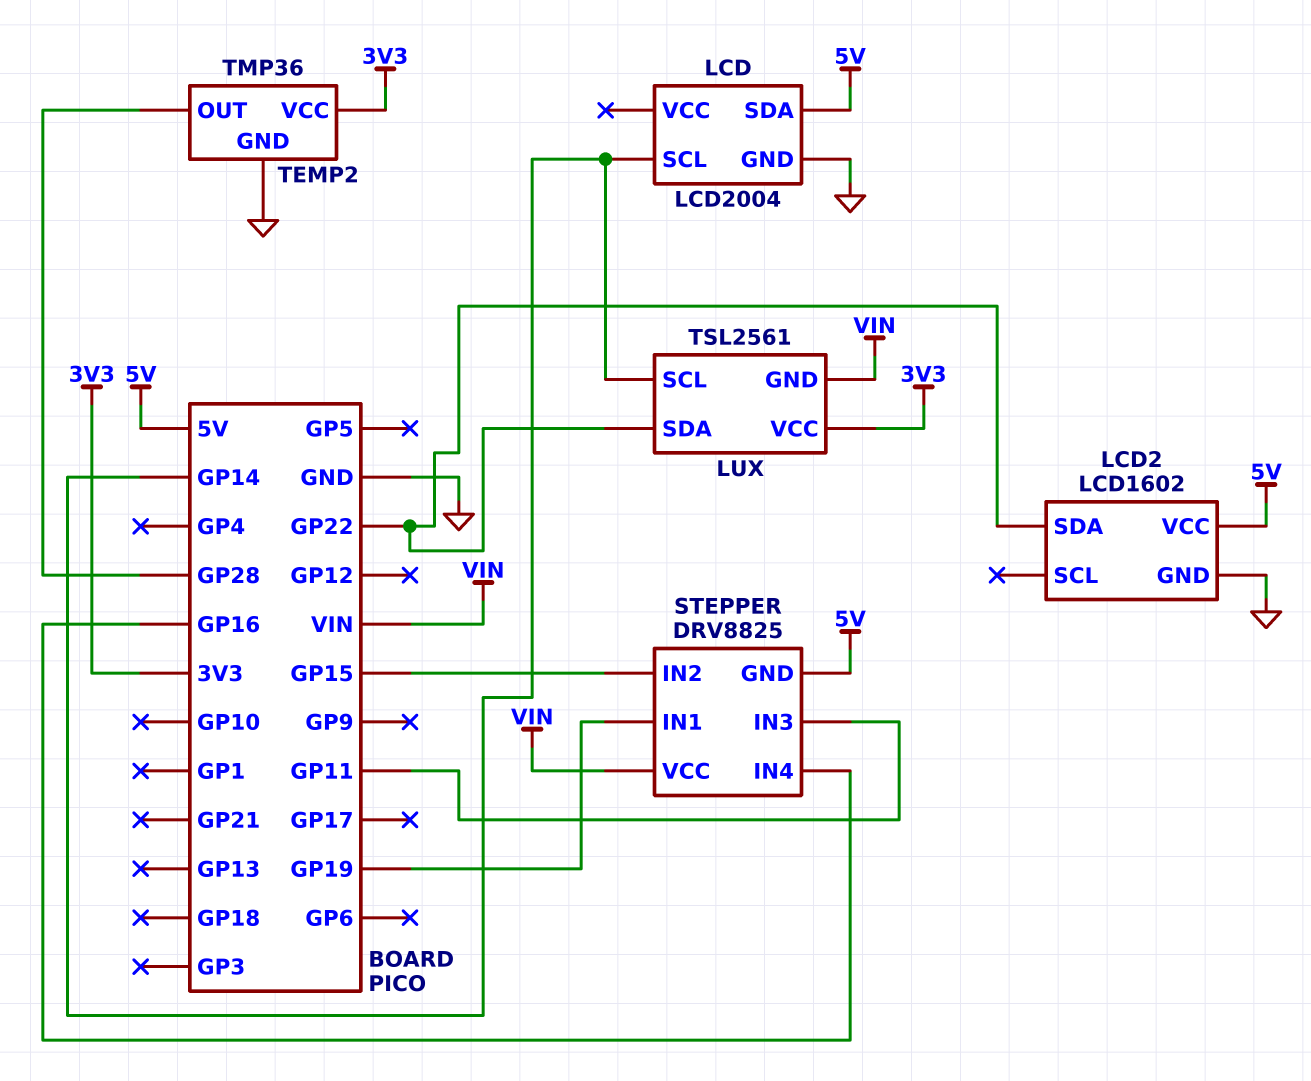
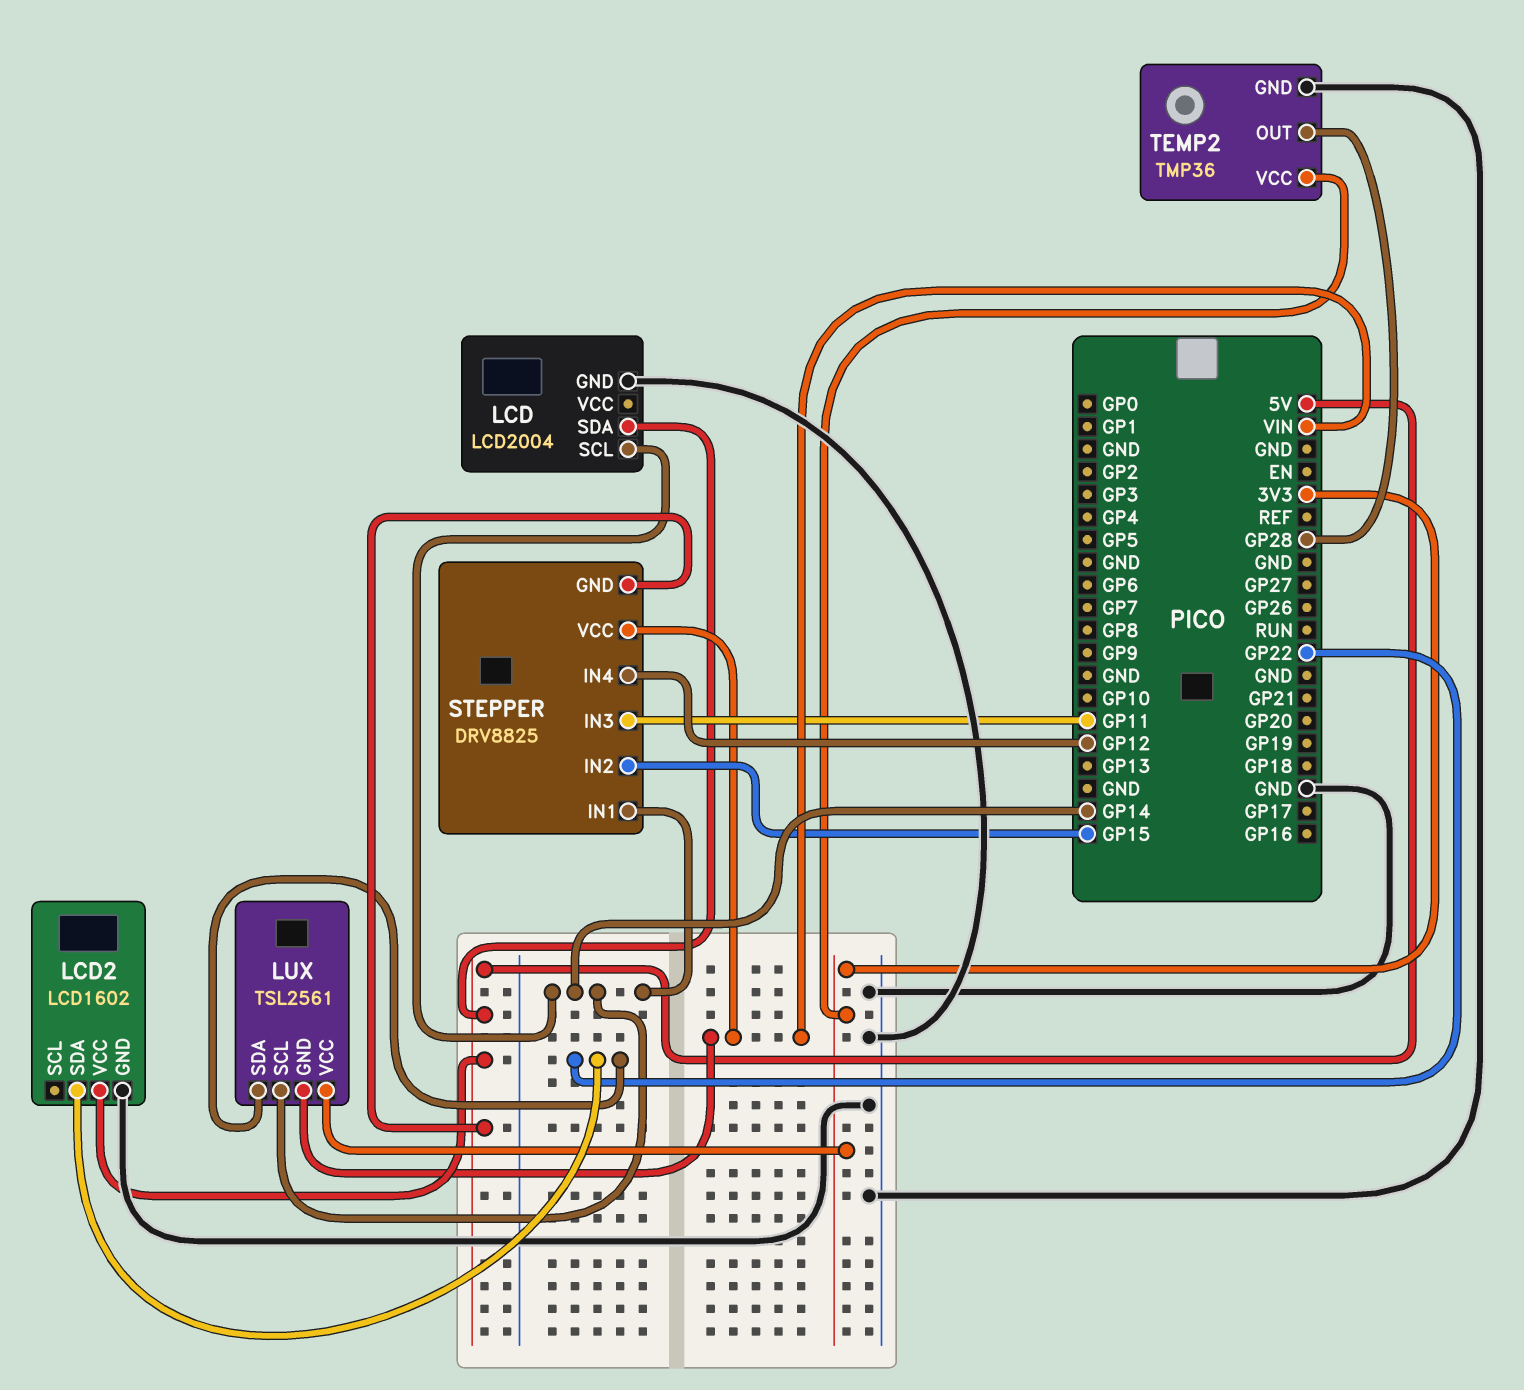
STEPPER pin IN1: GP19 -> GP14
STEPPER pin IN4: GP16 -> GP12

